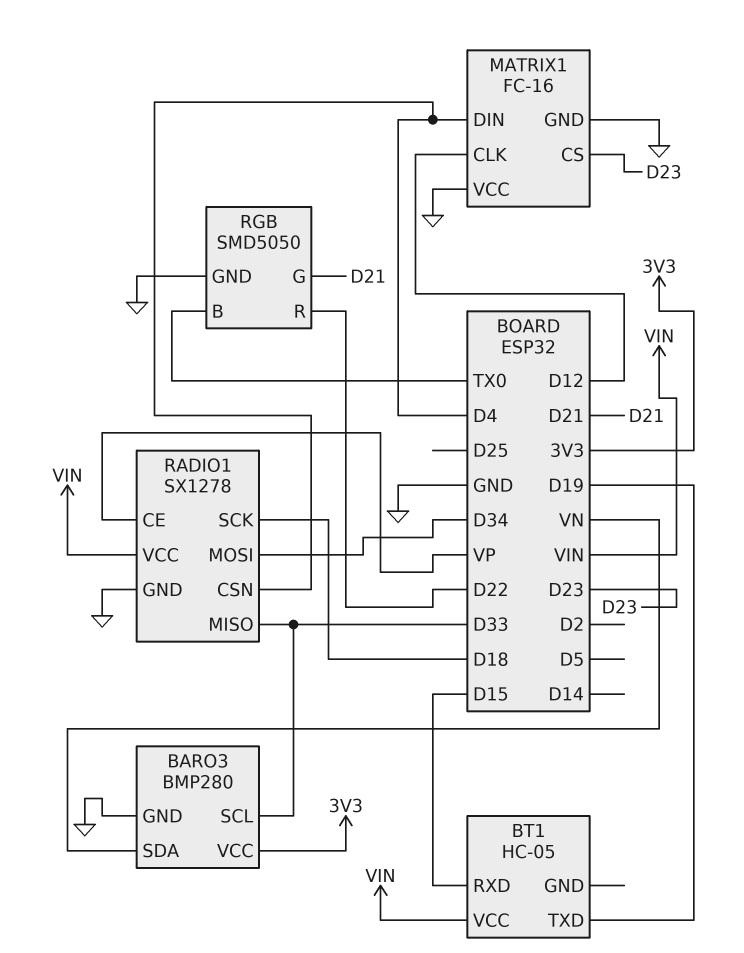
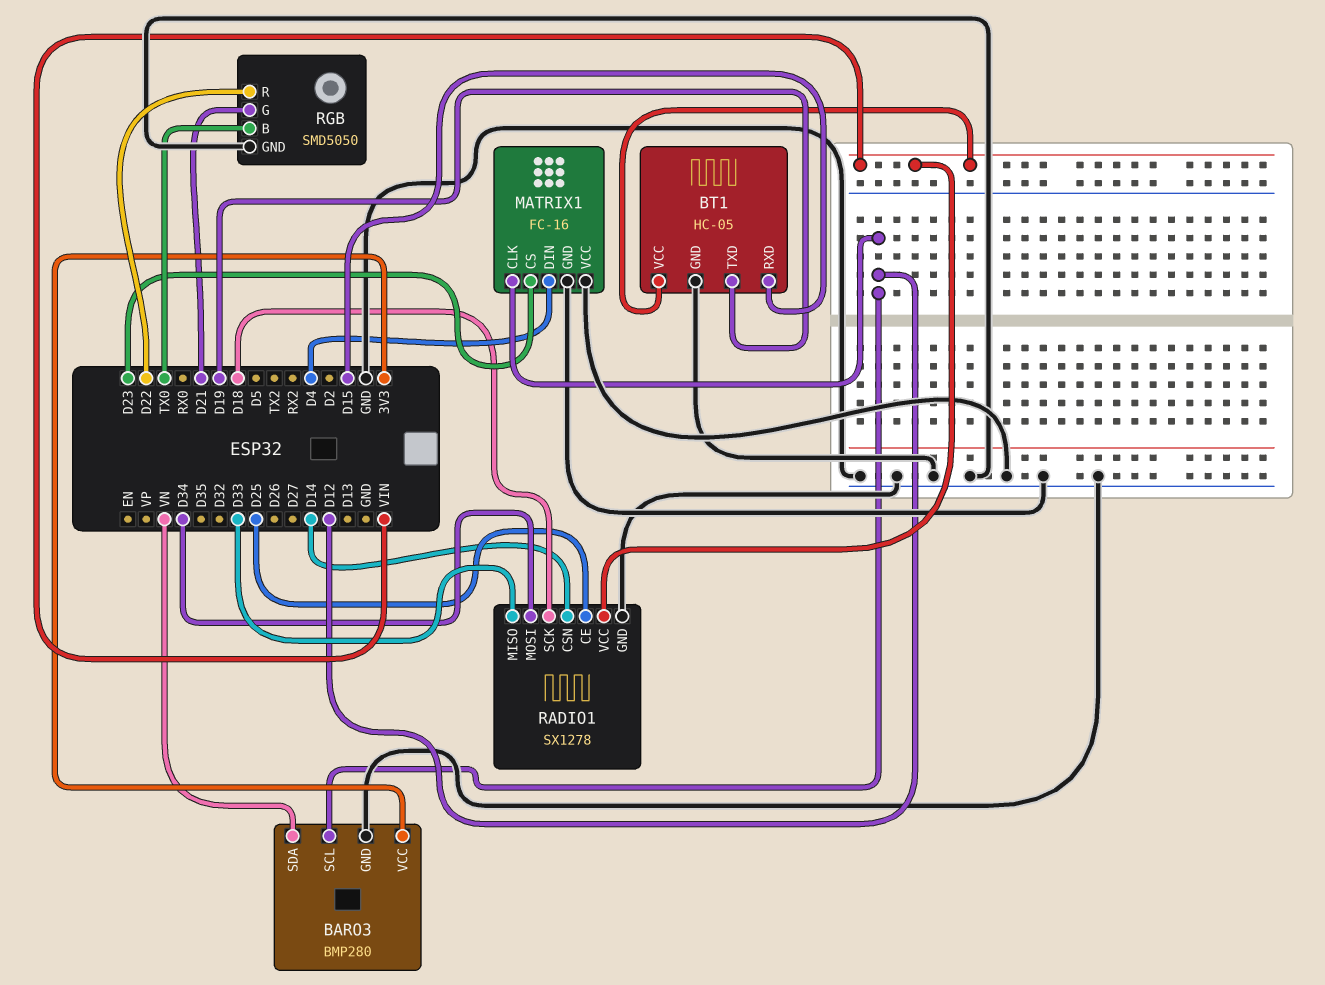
BARO3 pin SCL: D33 -> D12
BT1 pin GND: none -> GND
RADIO1 pin CE: VP -> D25
RADIO1 pin CSN: D4 -> D14

